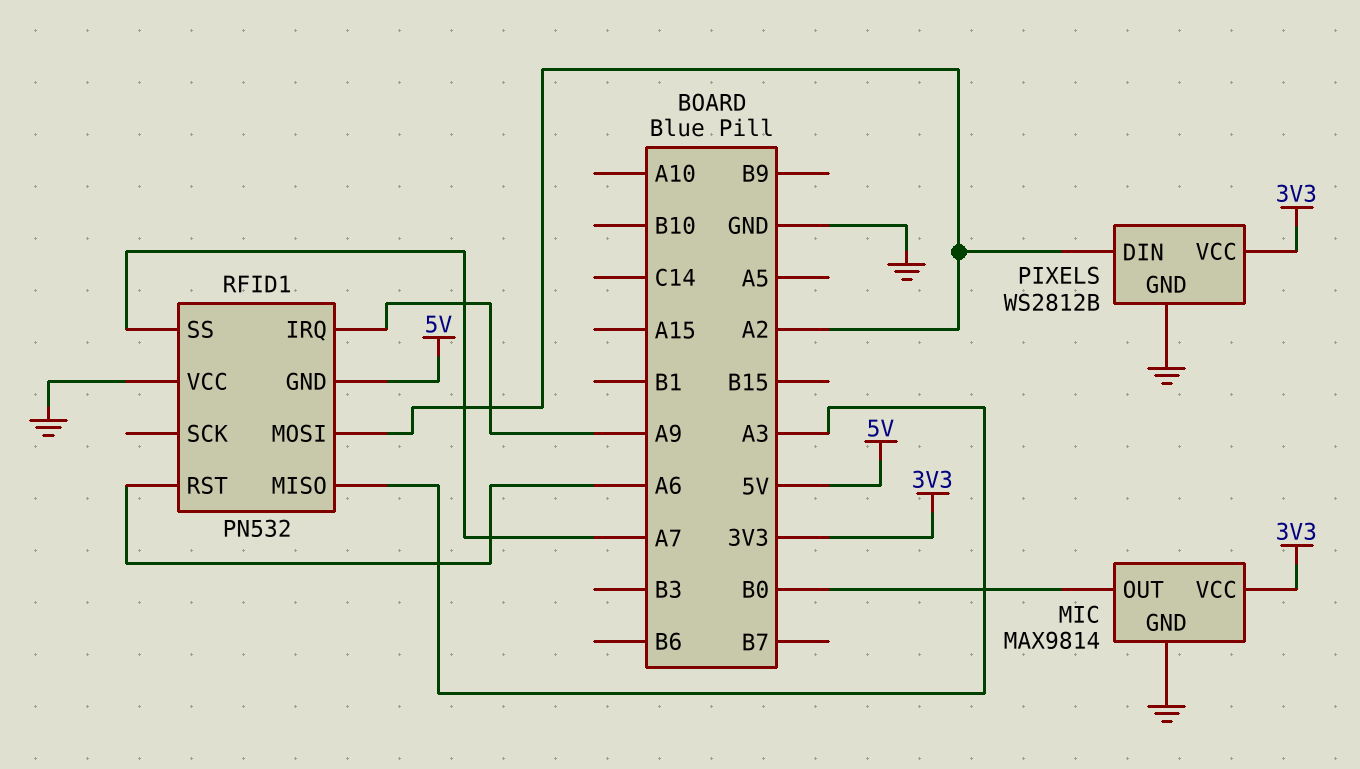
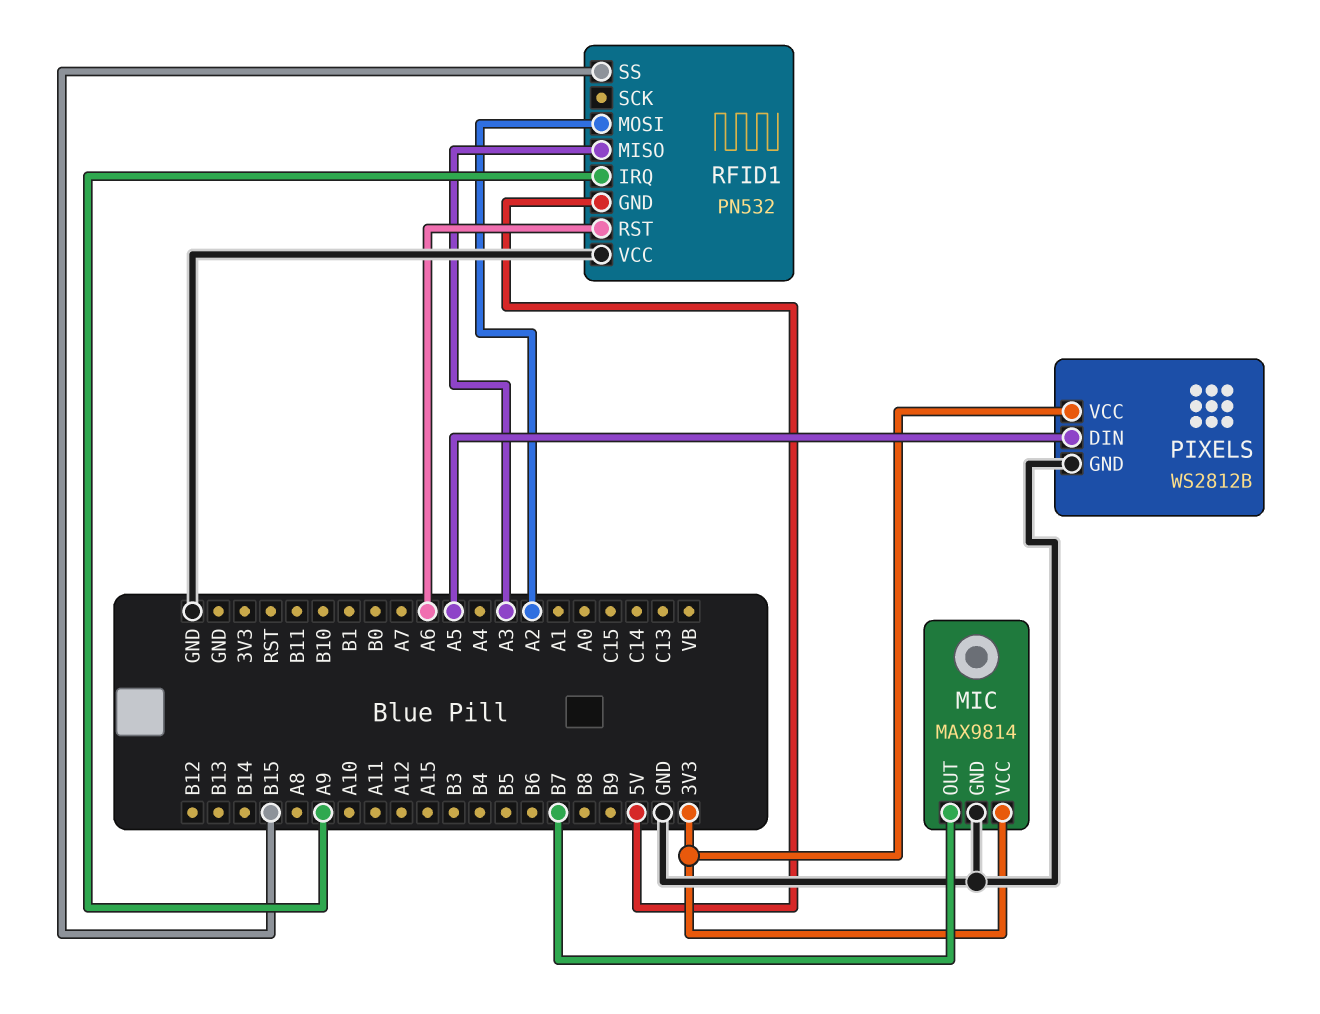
MIC pin OUT: B0 -> B7
PIXELS pin DIN: A2 -> A5
RFID1 pin SS: A7 -> B15

